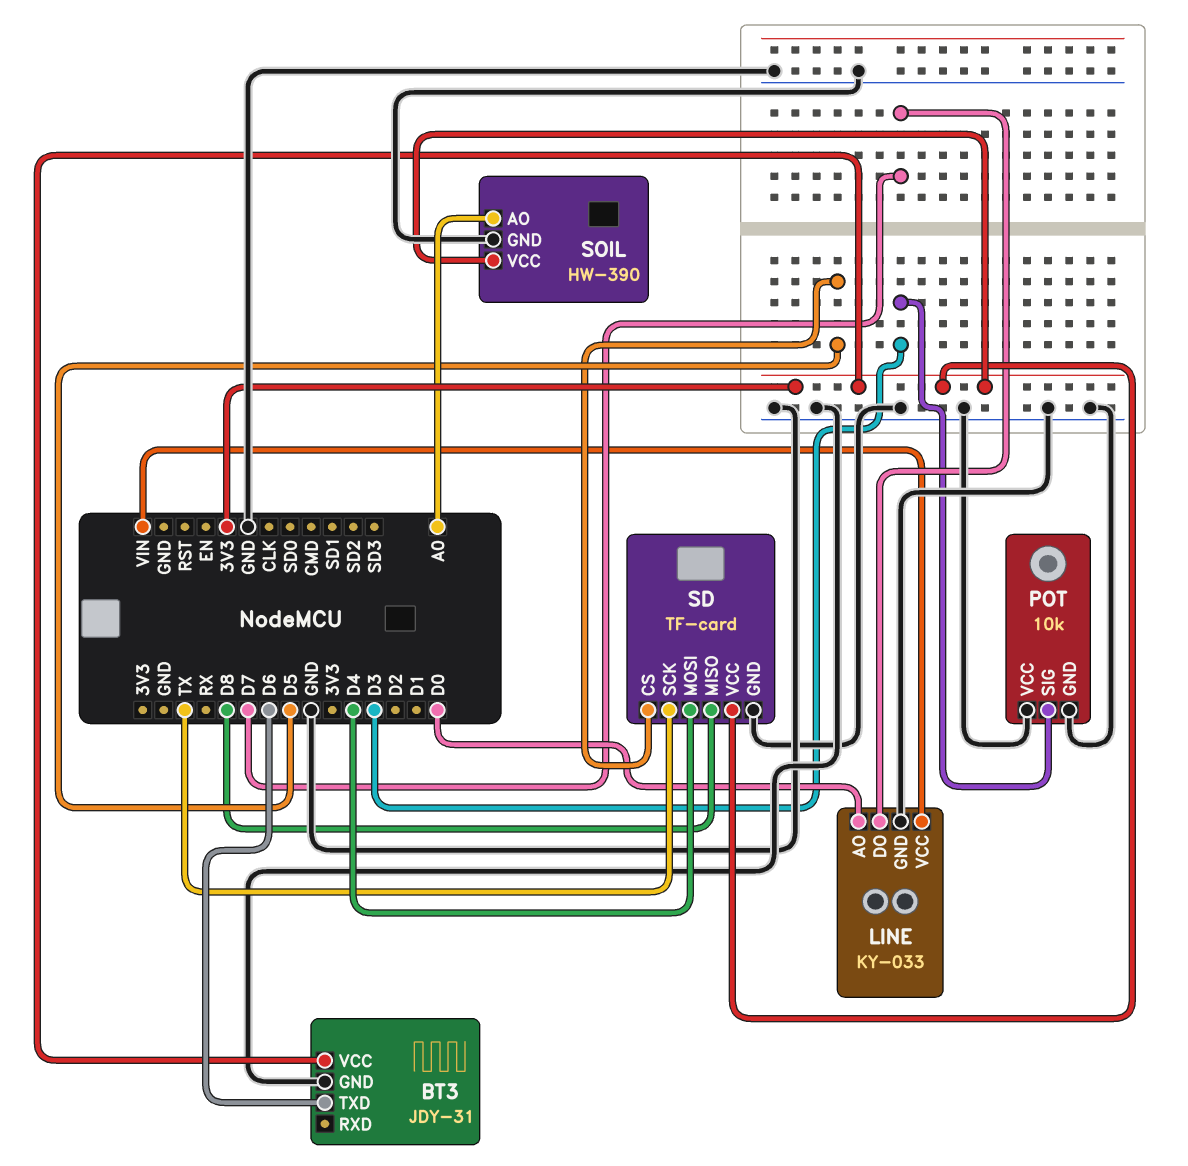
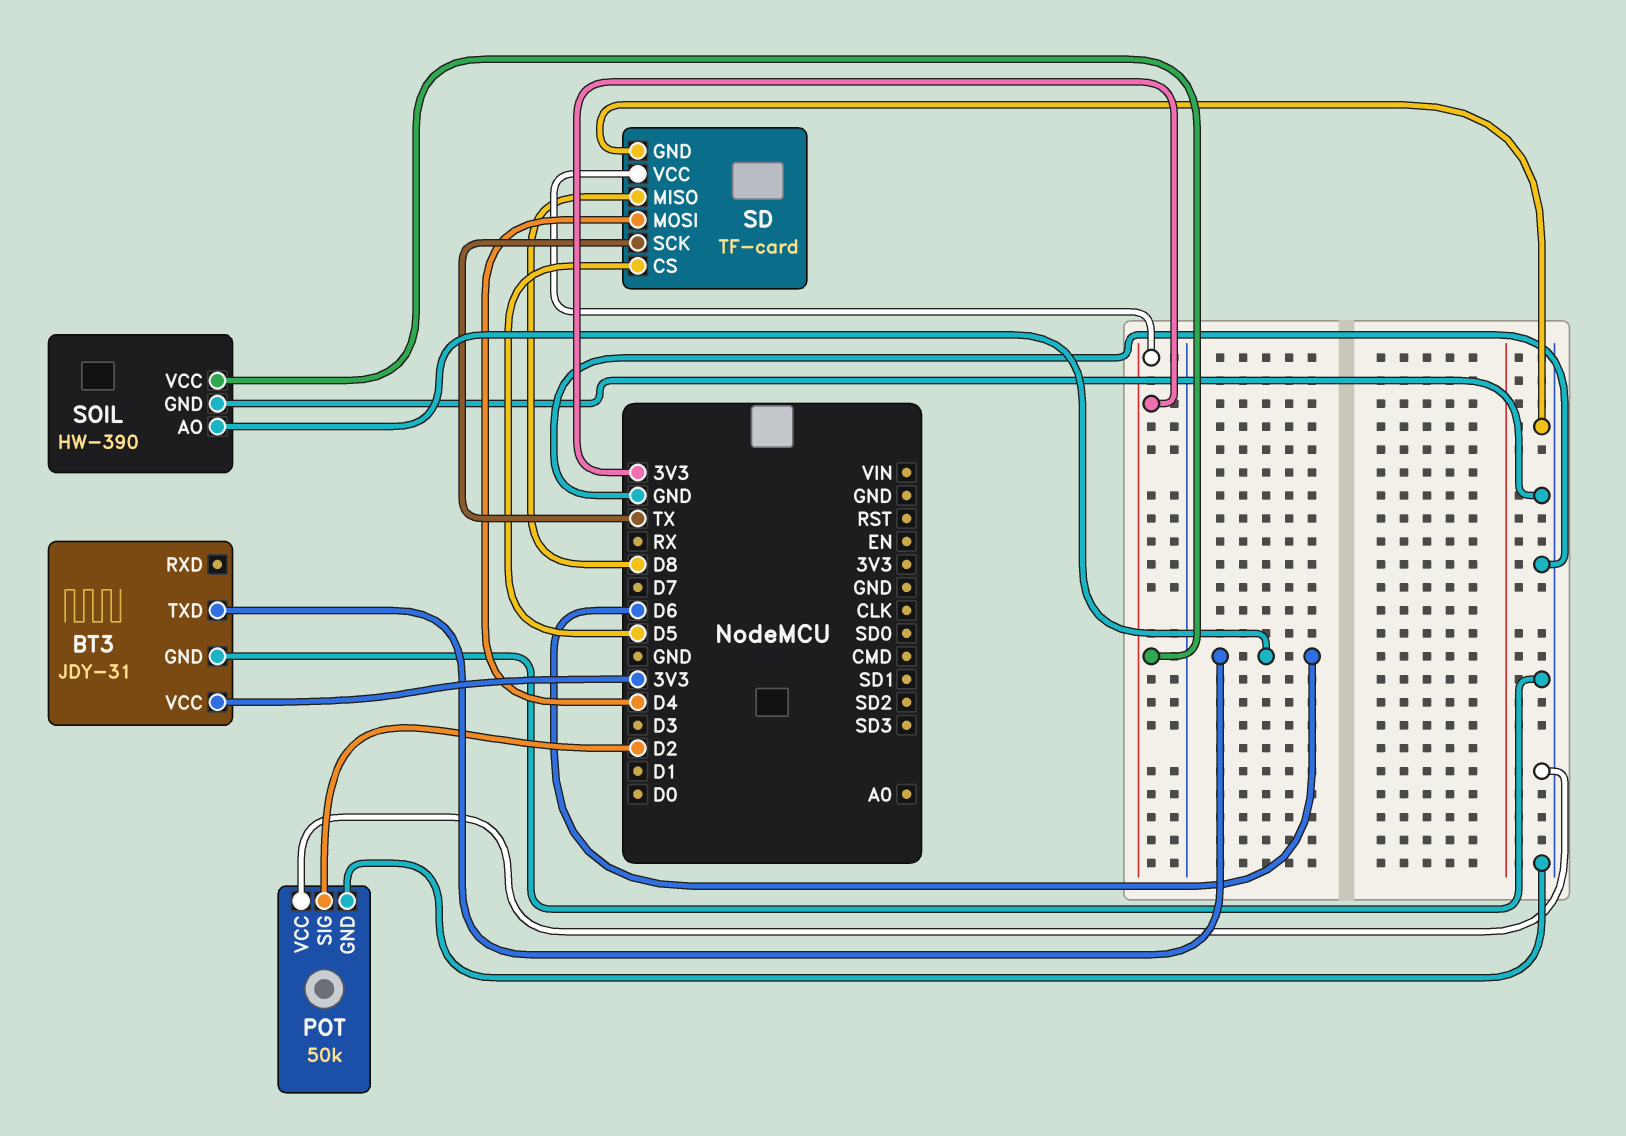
LINE: KY-033 -> none
LINE pin AO: D0 -> none
LINE pin DO: D7 -> none
LINE pin GND: GND -> none
LINE pin VCC: VIN -> none
POT: 10k -> 50k
POT pin SIG: D3 -> D2
SOIL pin AO: A0 -> D6

